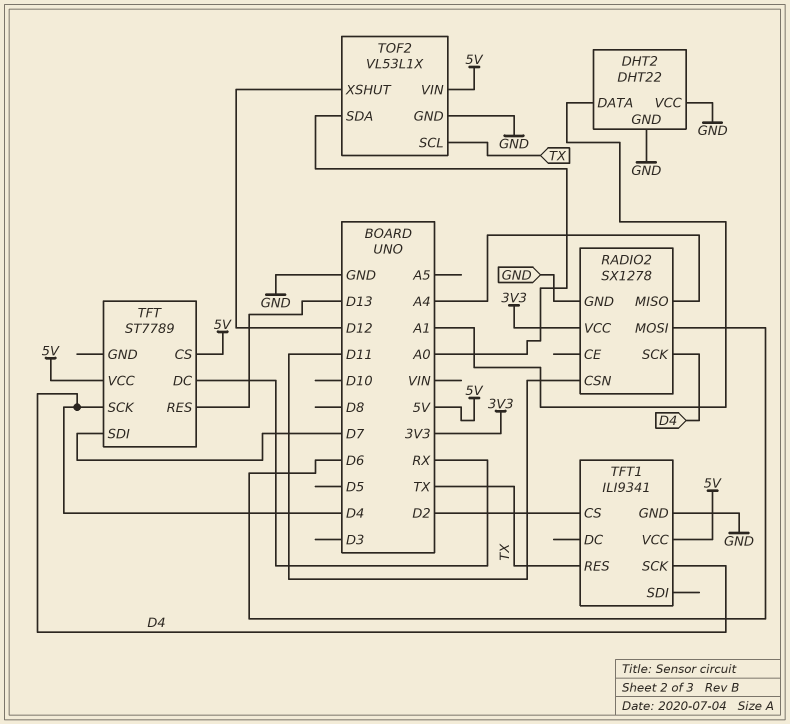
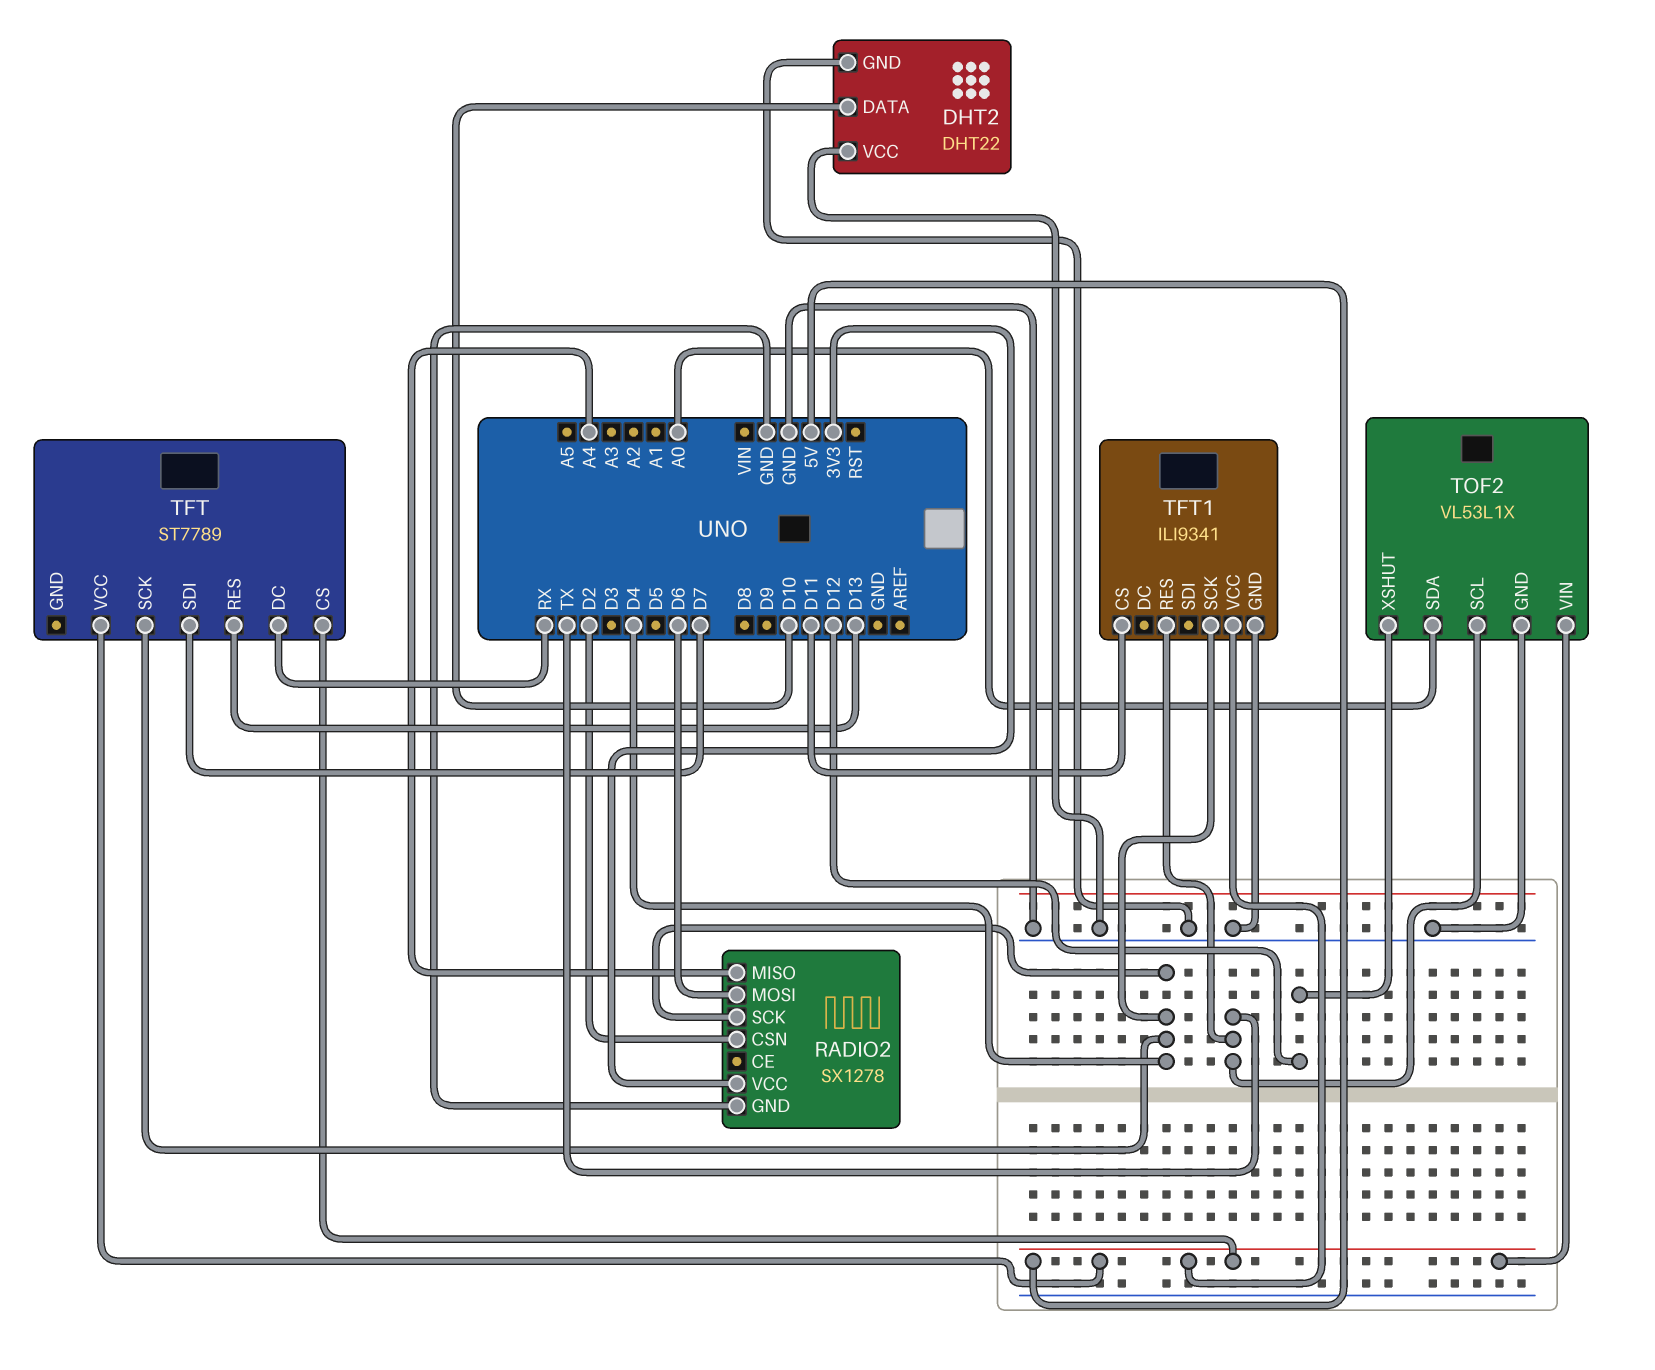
DHT2 pin DATA: A1 -> D10
RADIO2 pin CSN: D11 -> D2
TFT1 pin CS: D2 -> D11

